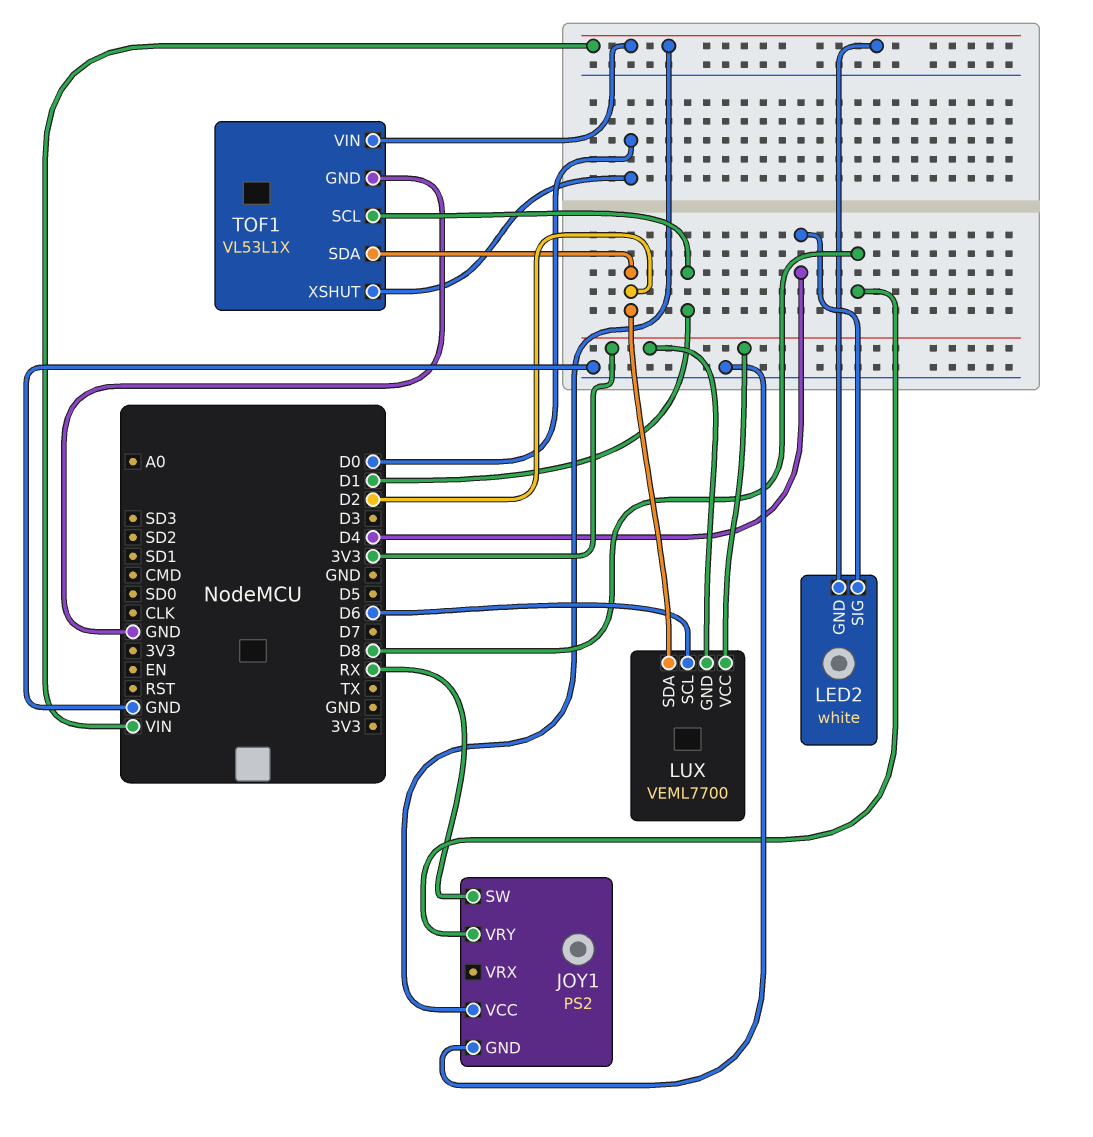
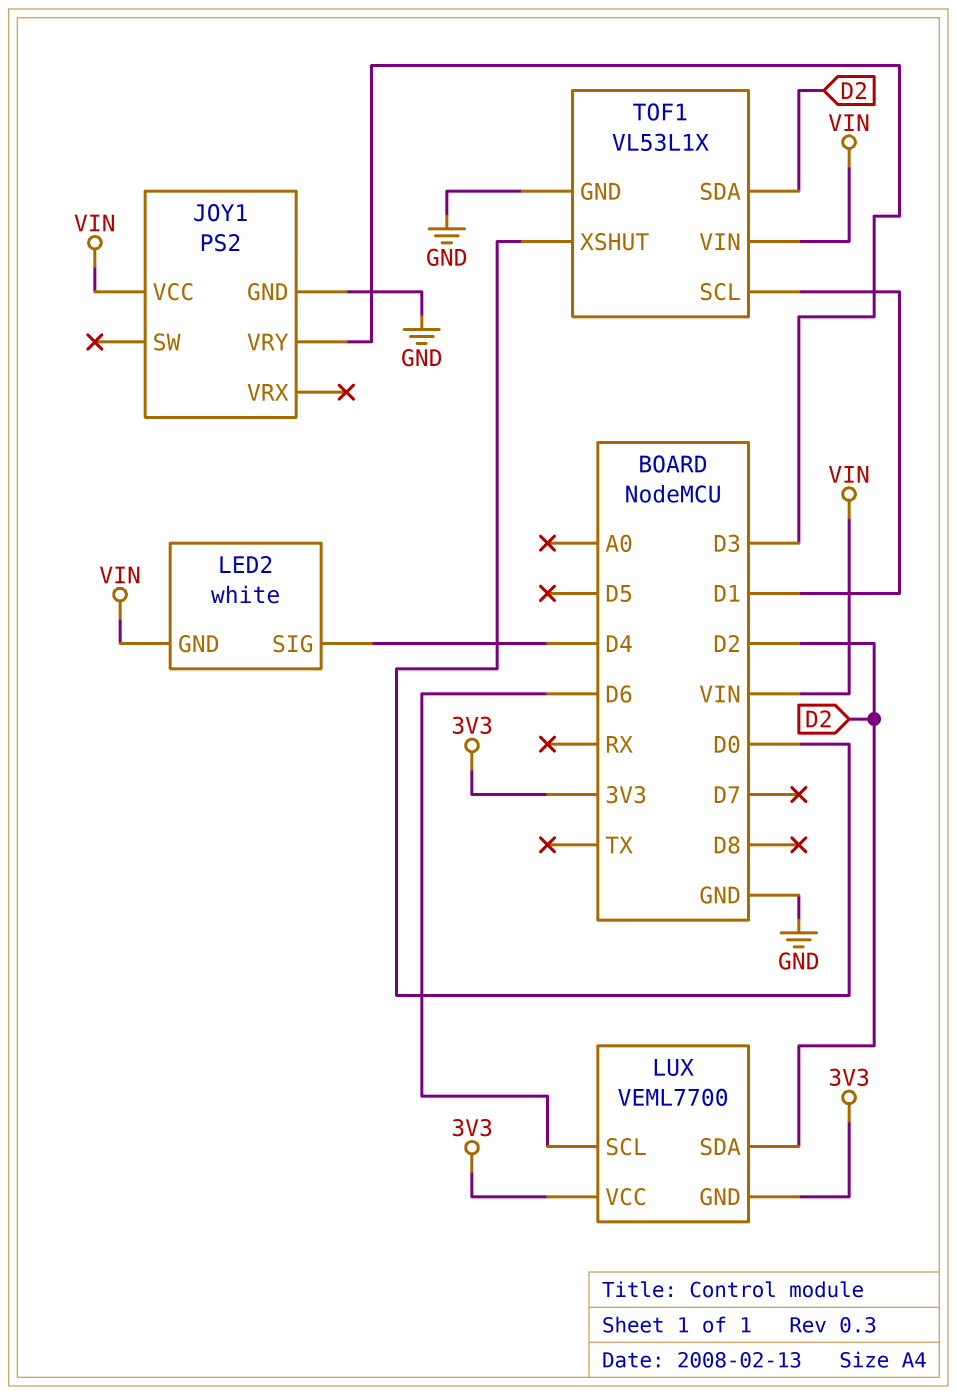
JOY1 pin SW: RX -> none
JOY1 pin VRY: D8 -> D3

